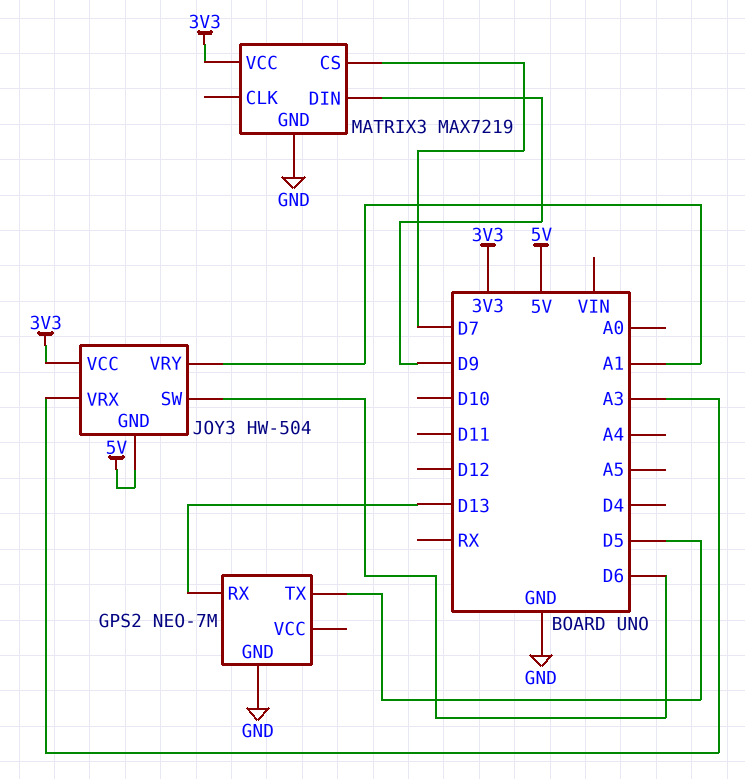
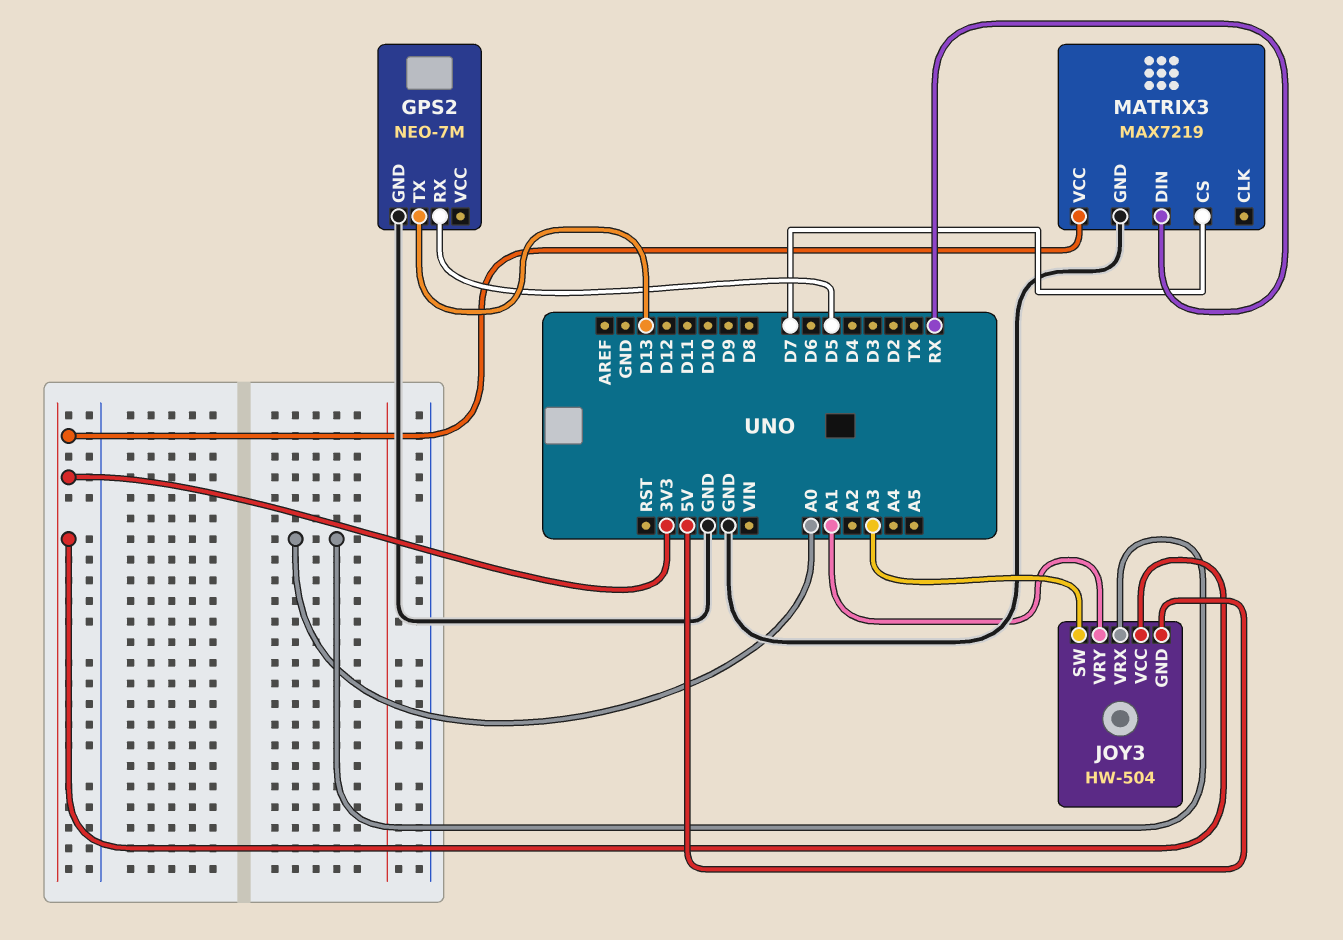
GPS2 pin RX: D13 -> D5
GPS2 pin TX: D5 -> D13
JOY3 pin SW: D6 -> A3
JOY3 pin VRX: A3 -> A0
MATRIX3 pin DIN: D9 -> RX

